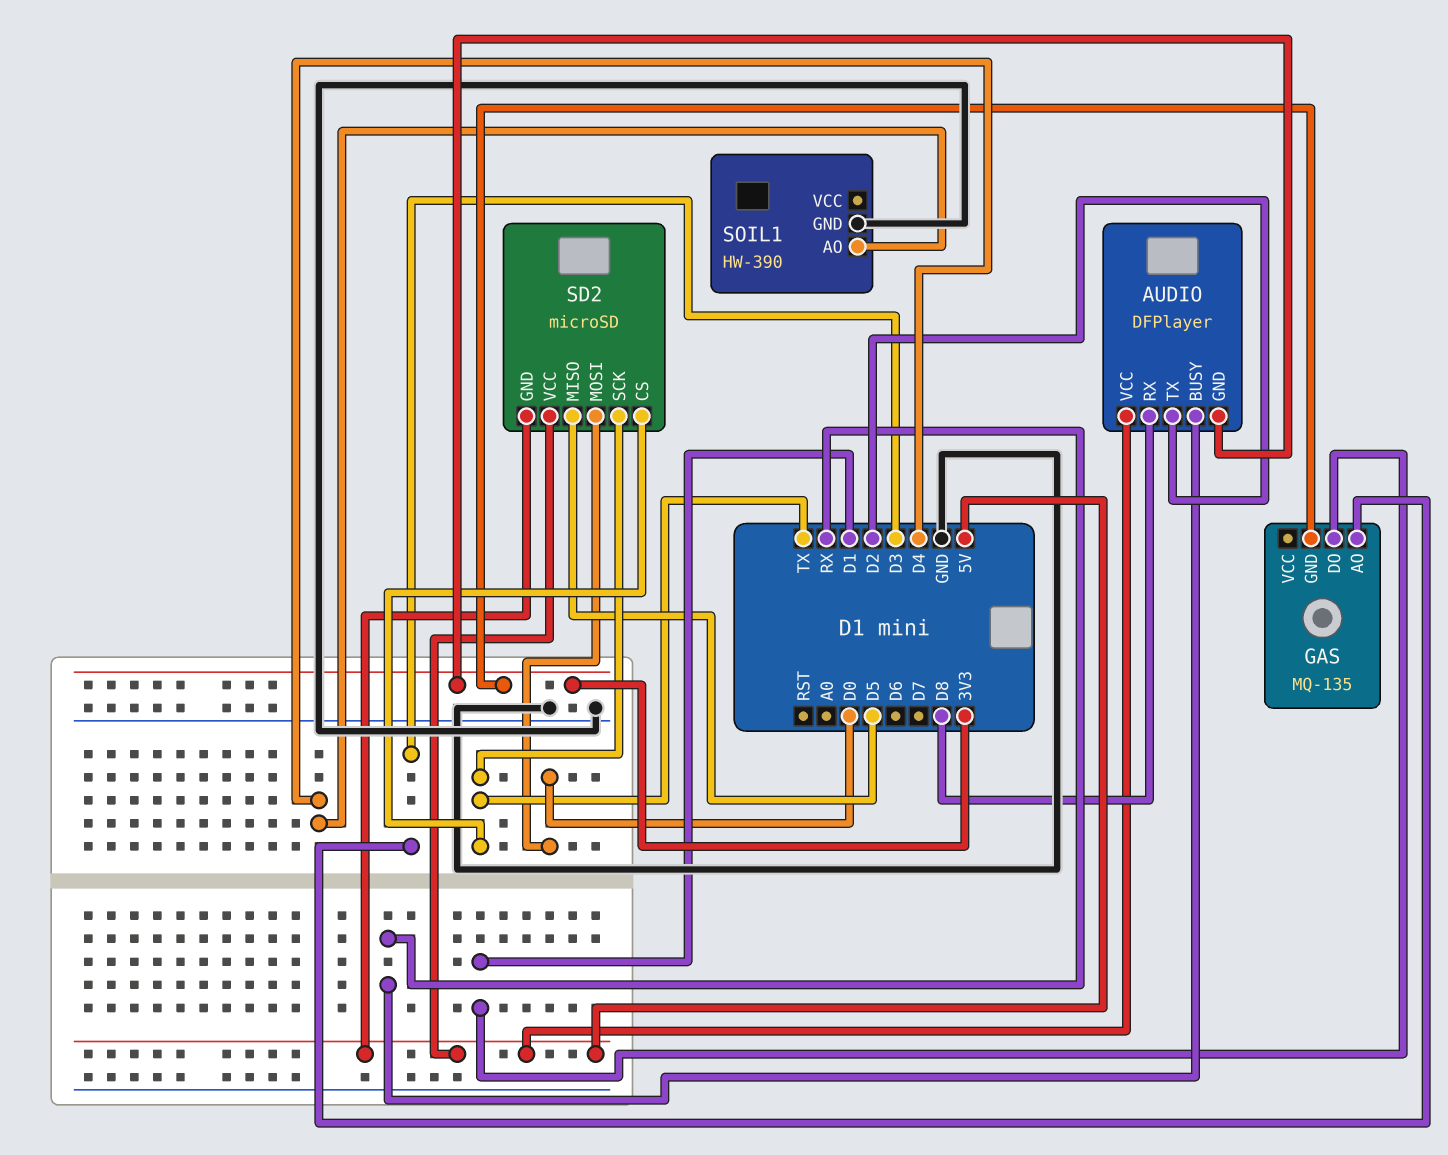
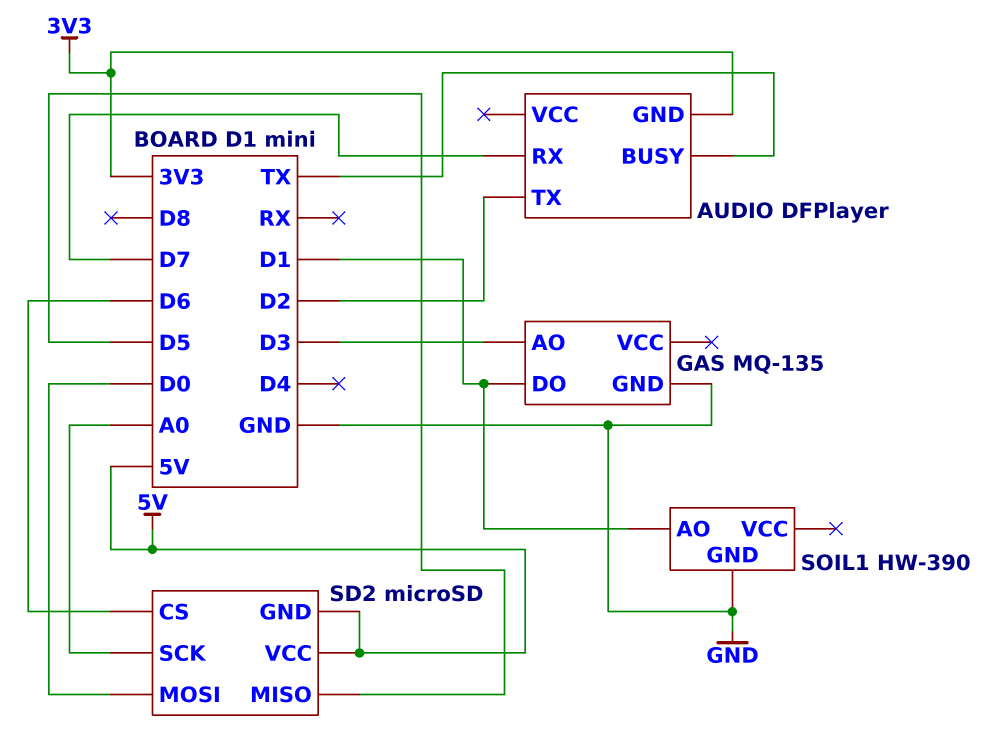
AUDIO pin BUSY: RX -> TX
AUDIO pin RX: D8 -> D7
AUDIO pin VCC: 5V -> none
GAS pin GND: 3V3 -> GND
SD2 pin CS: TX -> D6
SD2 pin SCK: TX -> A0
SOIL1 pin AO: D4 -> D1

